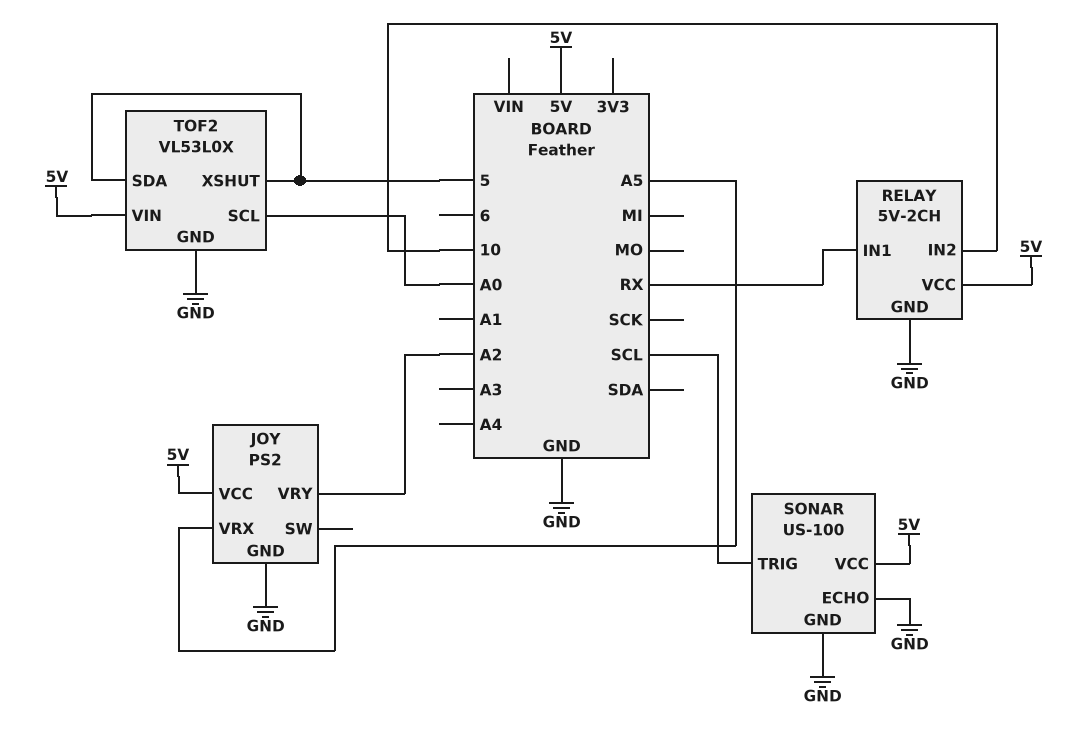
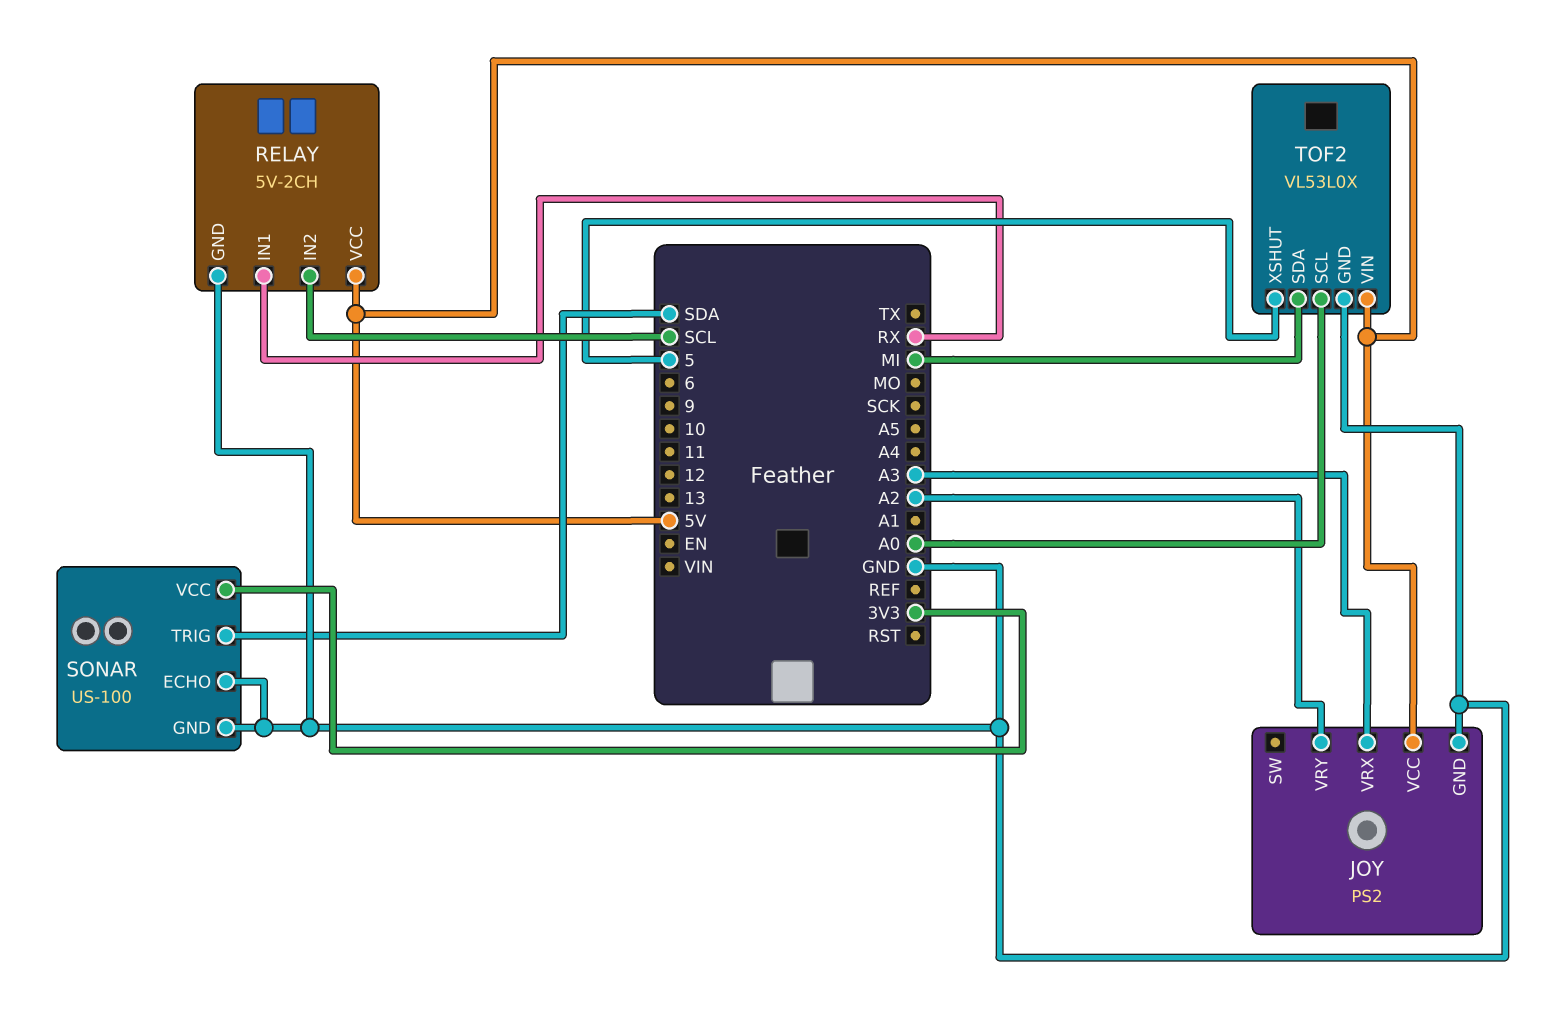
JOY pin VRX: A5 -> A3
RELAY pin IN2: 10 -> SCL
SONAR pin TRIG: SCL -> SDA
SONAR pin VCC: 5V -> 3V3
TOF2 pin SDA: 5 -> MI

